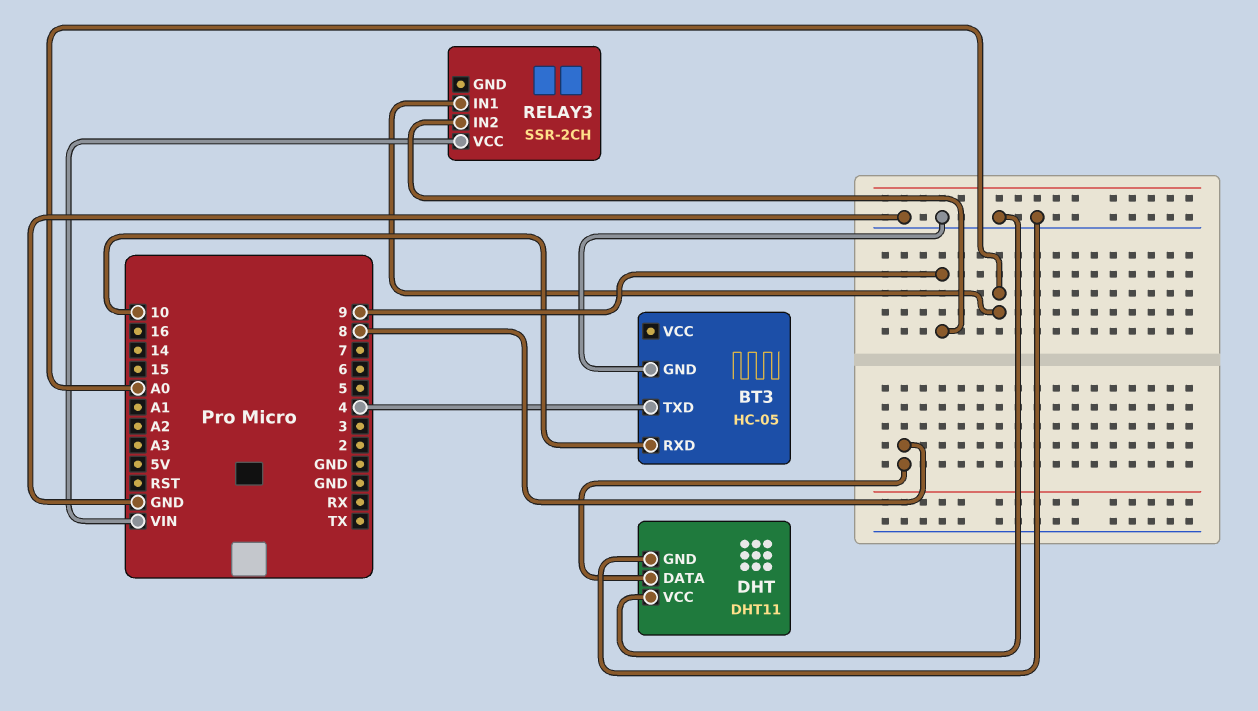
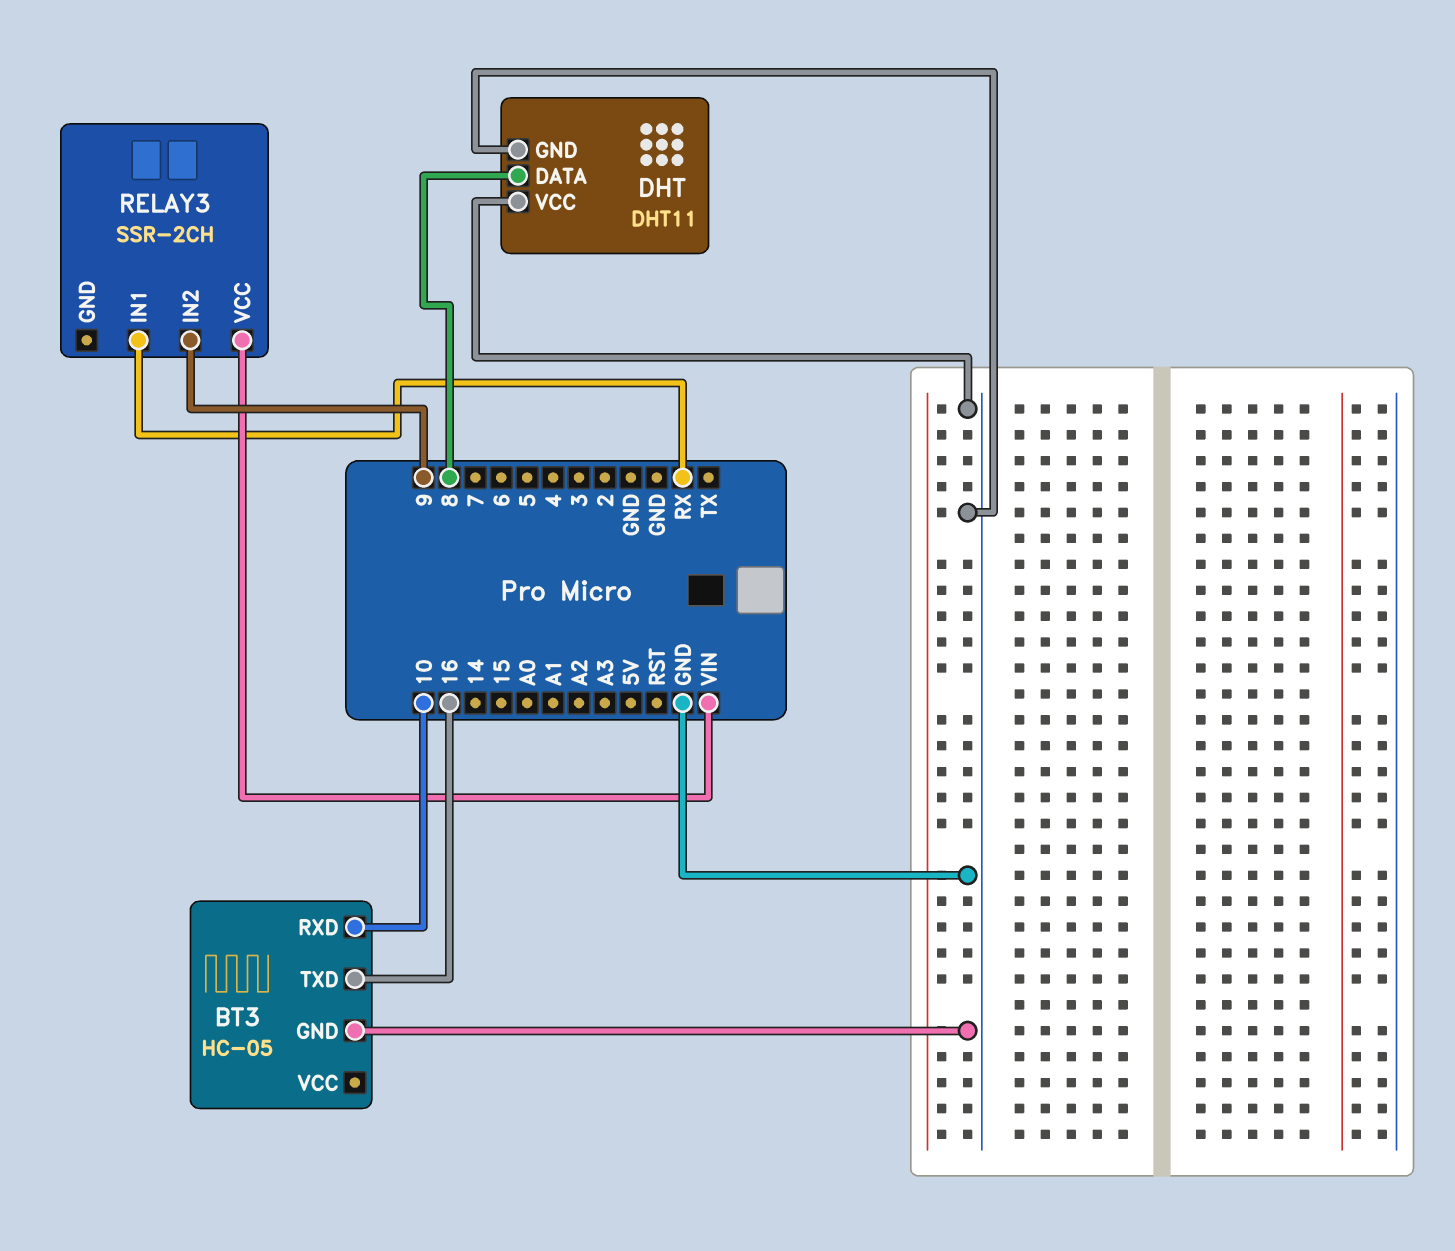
BT3 pin TXD: 4 -> 16
RELAY3 pin IN1: A0 -> RX

